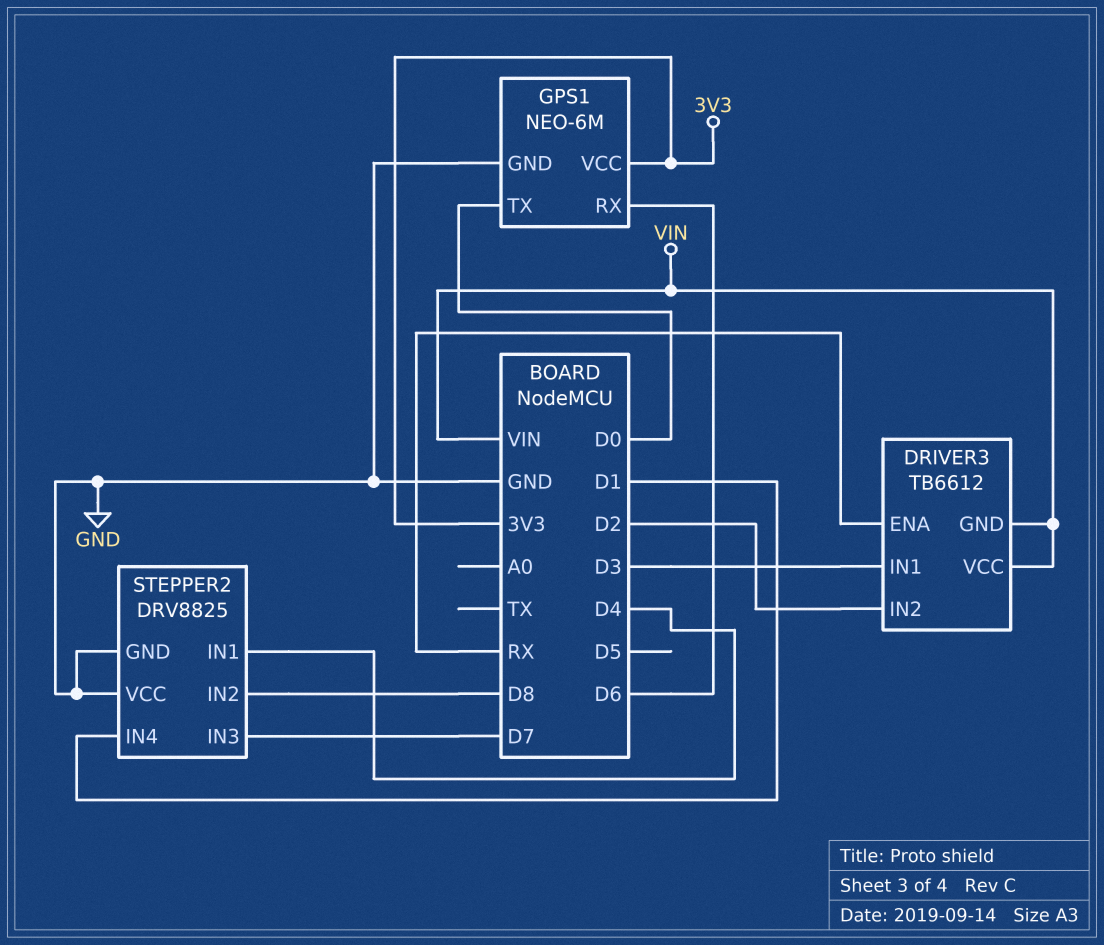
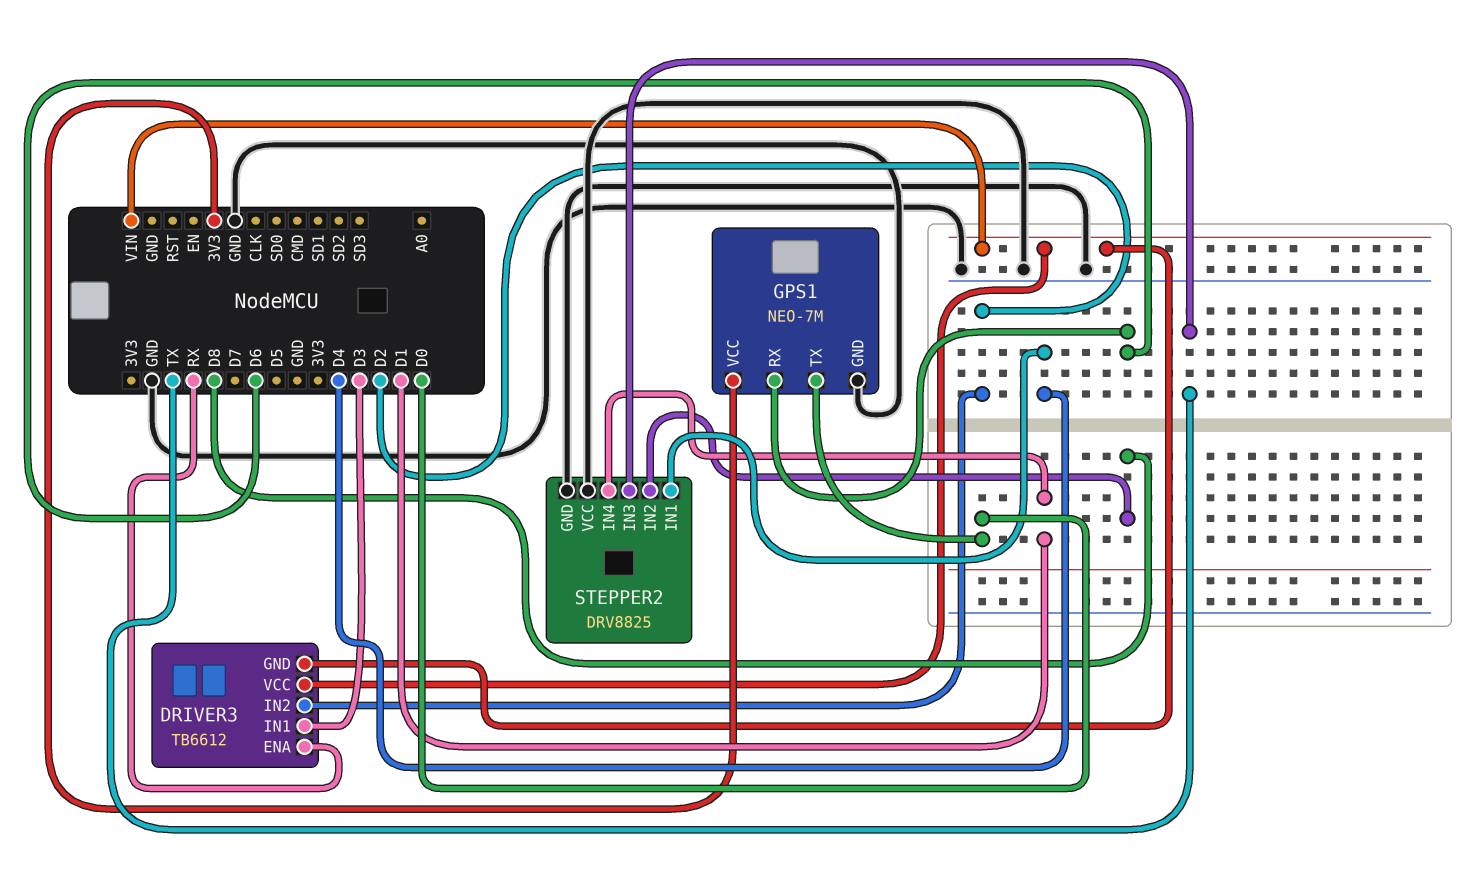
GPS1: NEO-6M -> NEO-7M
STEPPER2 pin IN3: D7 -> TX

